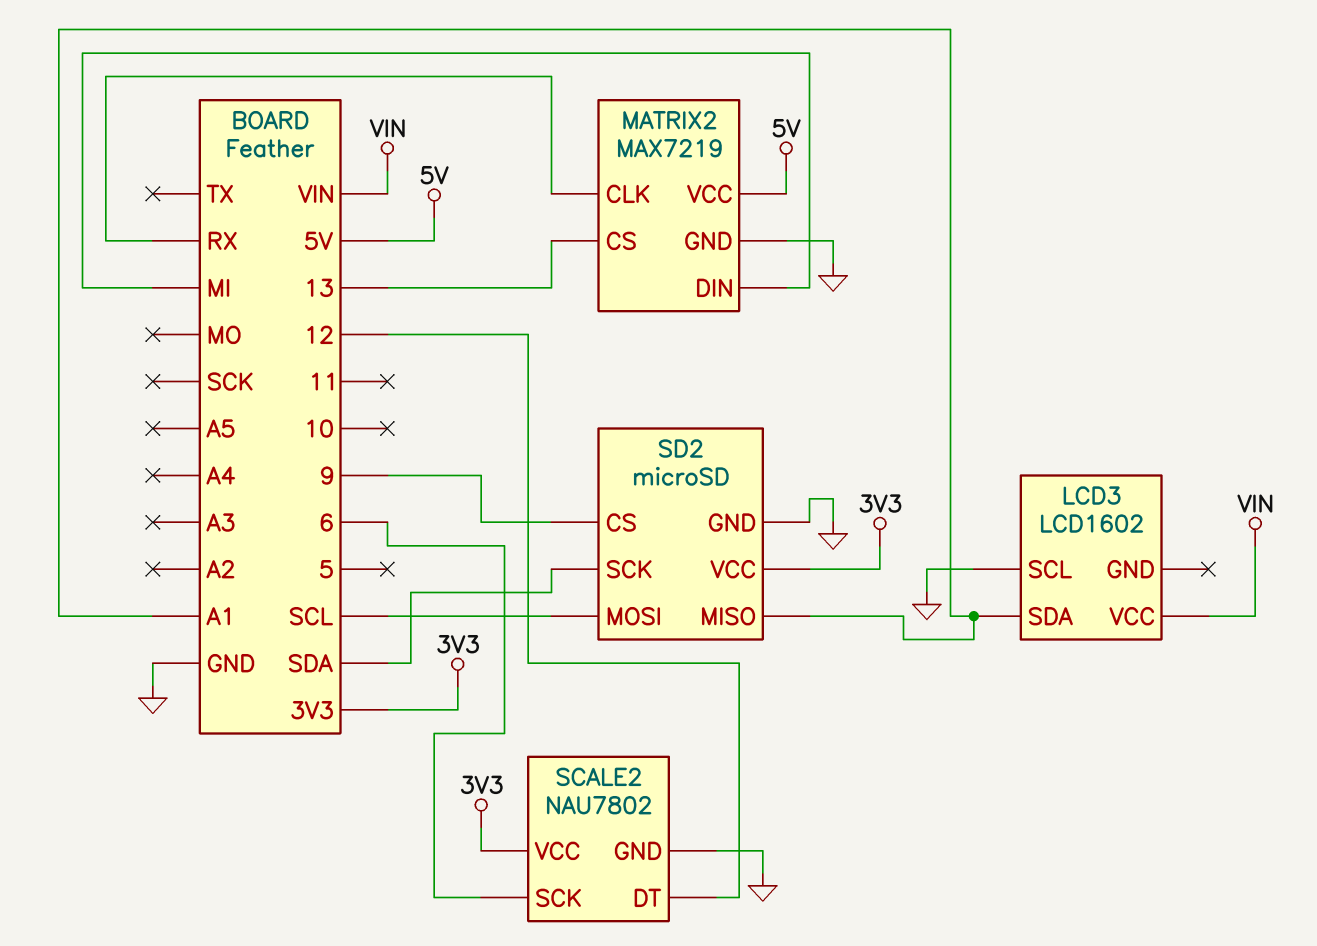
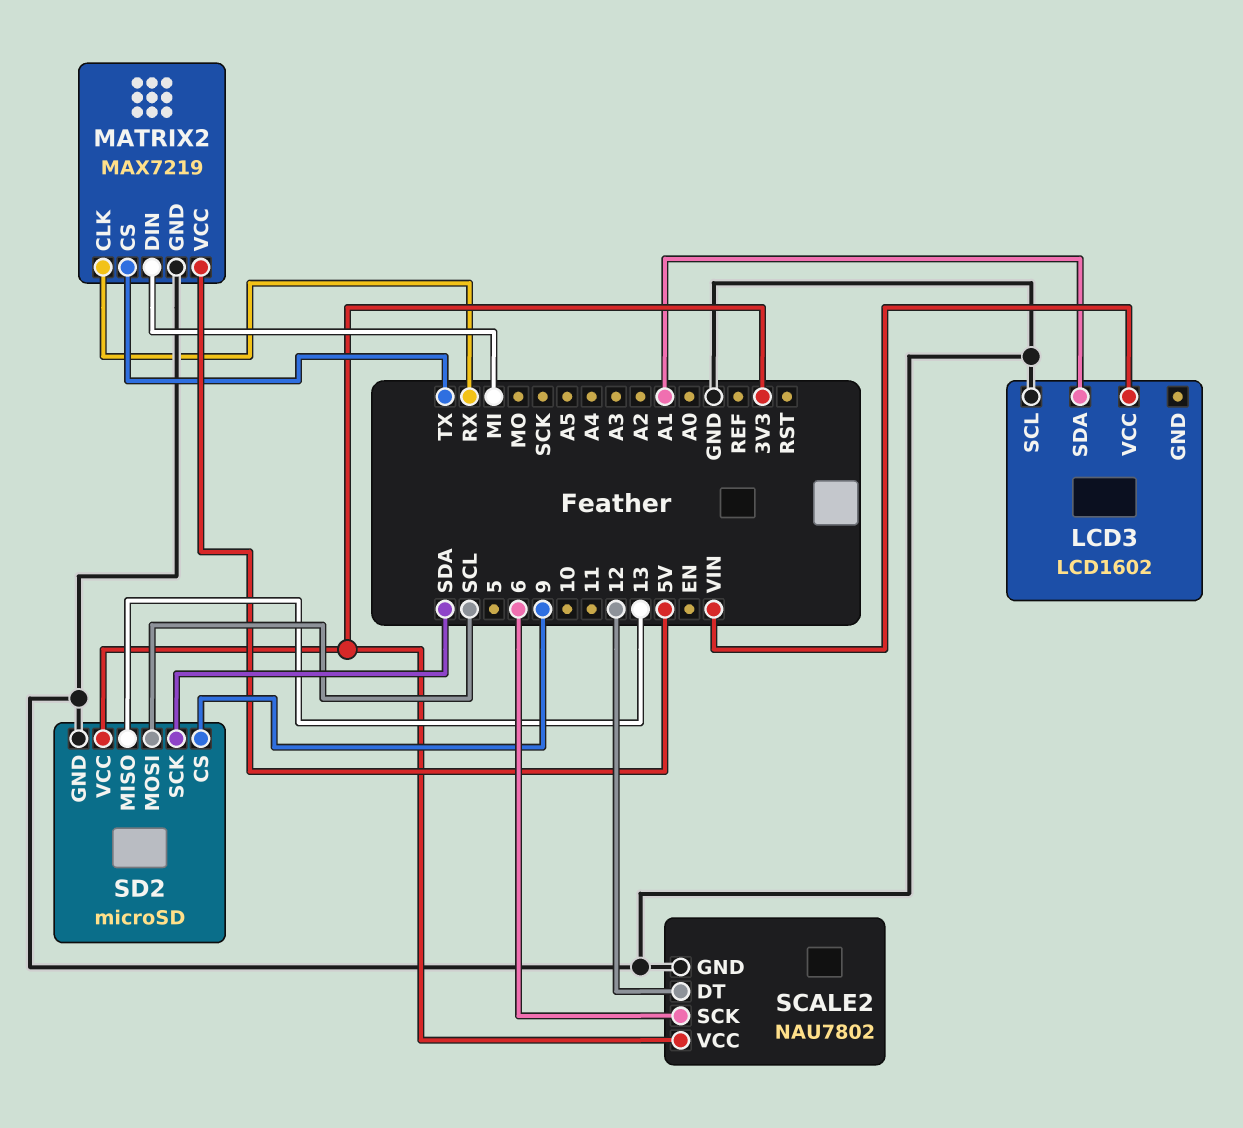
MATRIX2 pin CS: 13 -> TX
SD2 pin MISO: A1 -> 13

